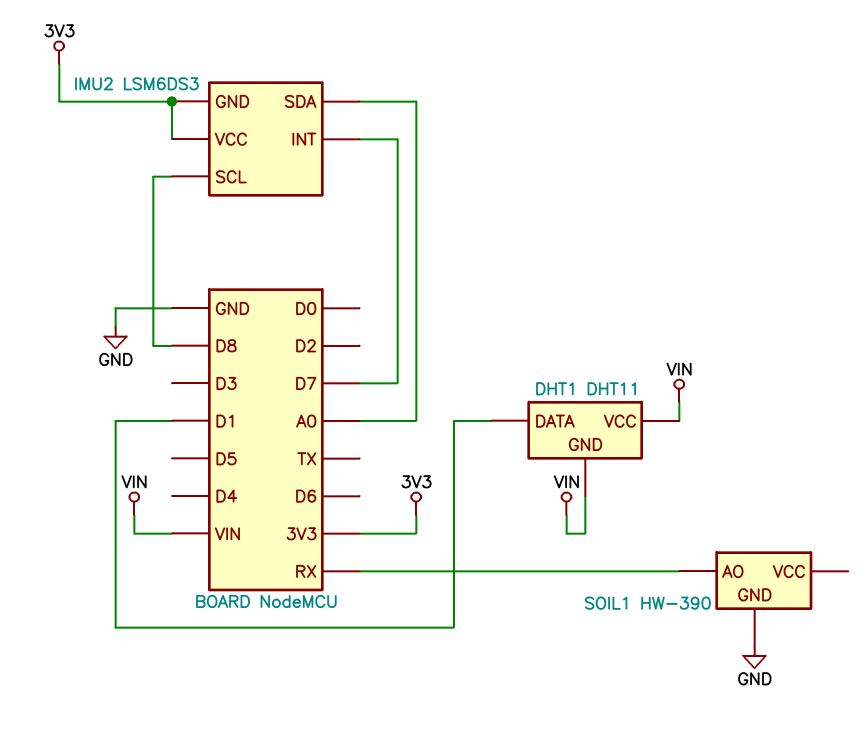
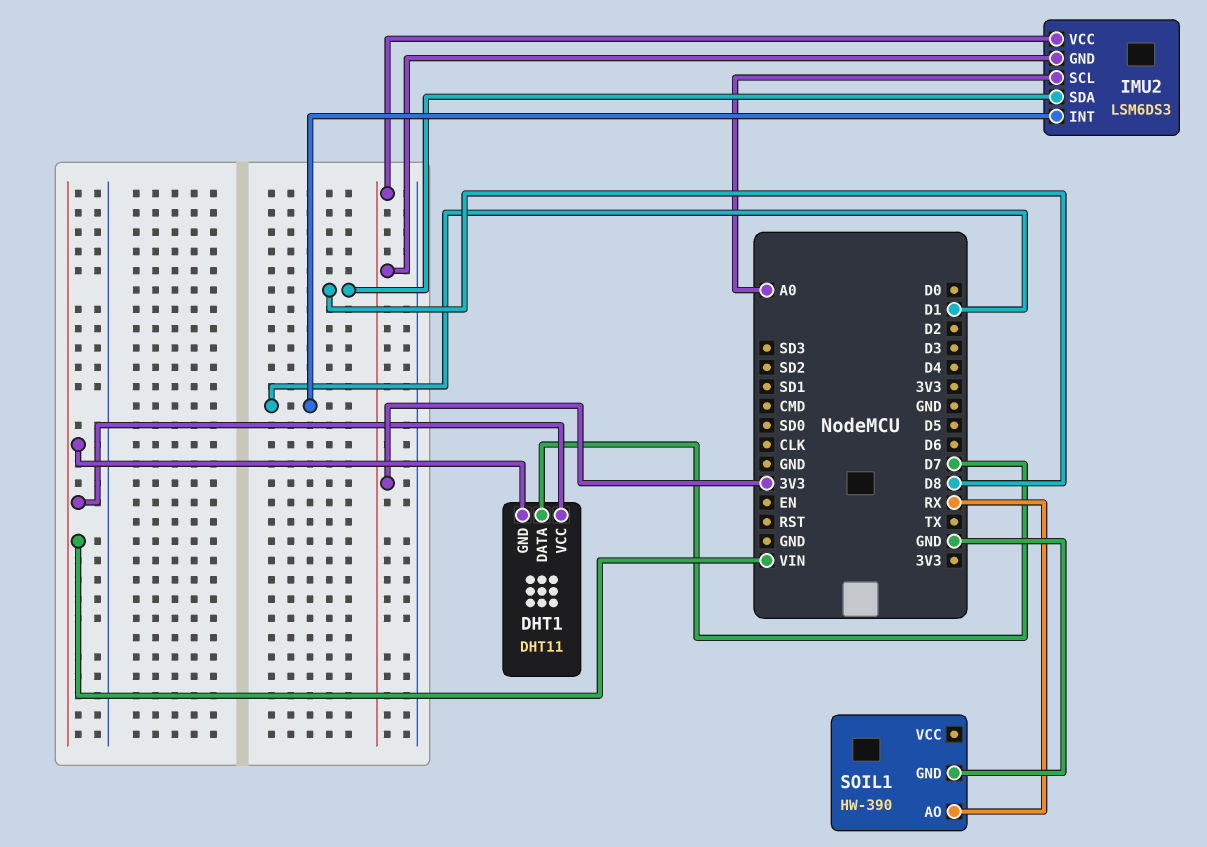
DHT1 pin DATA: D1 -> D7
IMU2 pin INT: D7 -> D1
IMU2 pin SCL: D8 -> A0
IMU2 pin SDA: A0 -> D8

